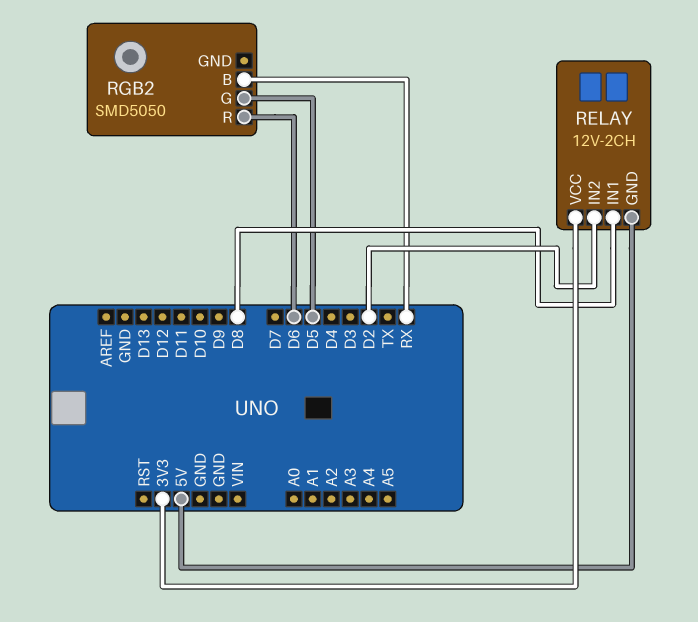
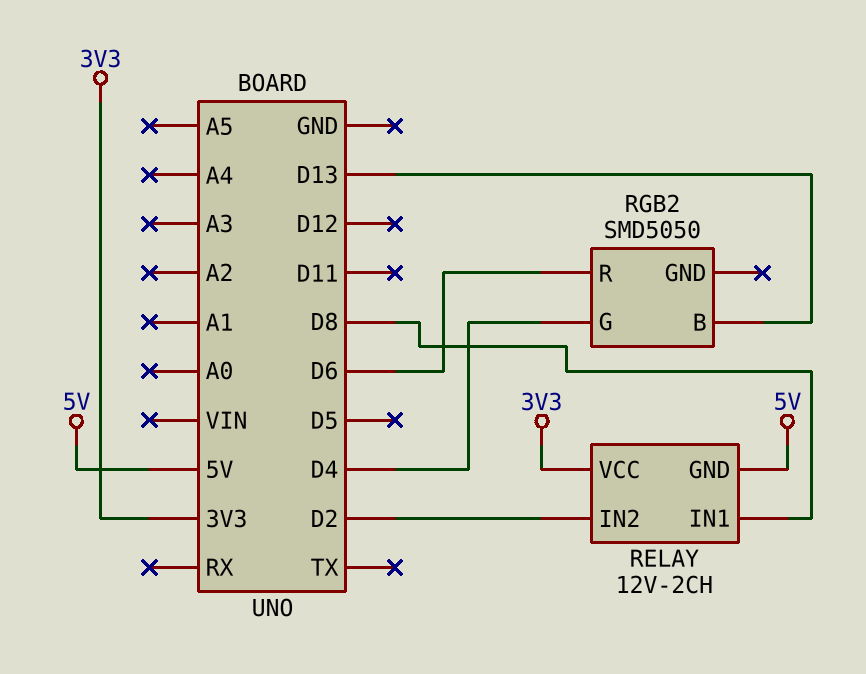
RGB2 pin B: RX -> D13
RGB2 pin G: D5 -> D4

